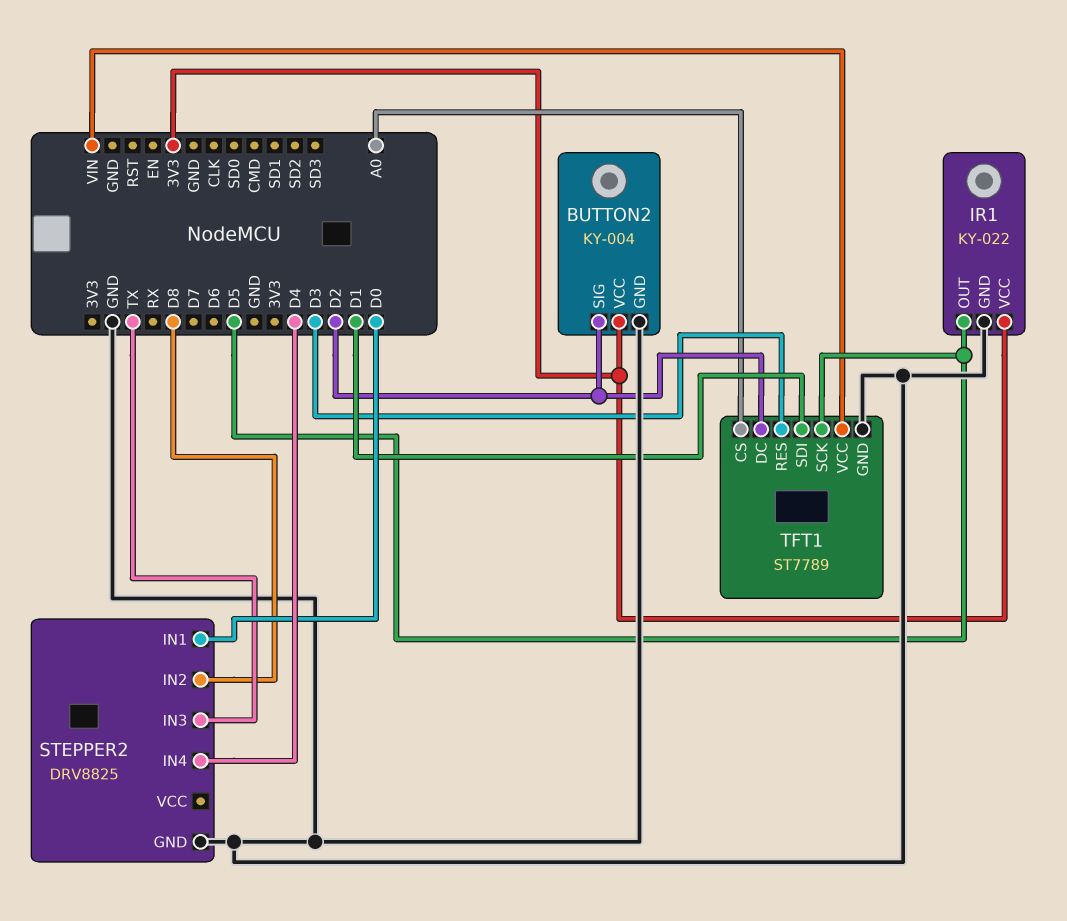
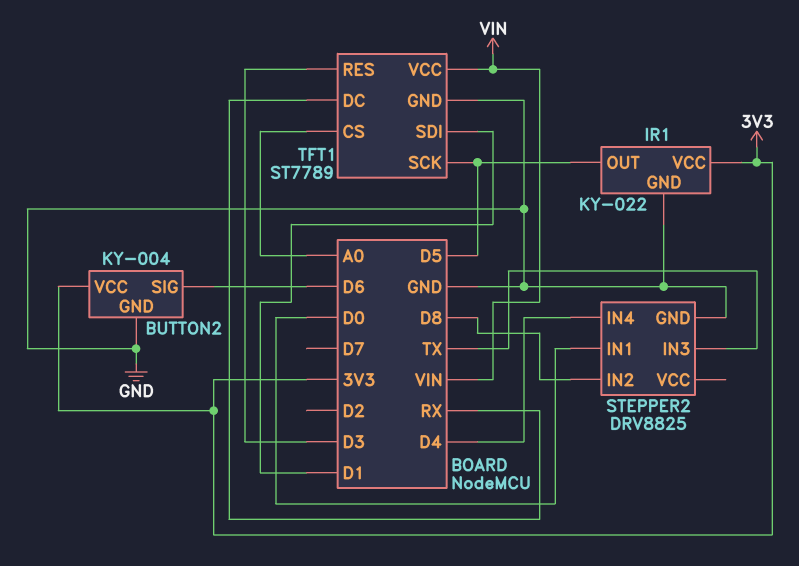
BUTTON2 pin SIG: D2 -> D6
TFT1 pin DC: D2 -> RX

